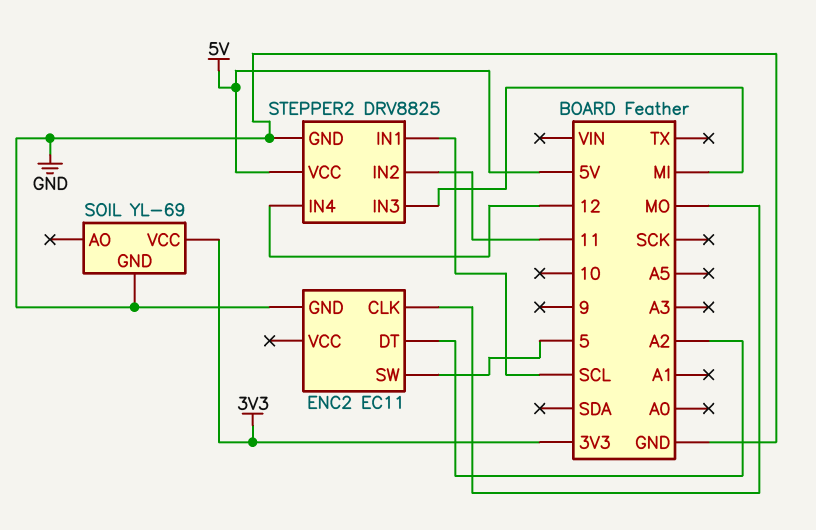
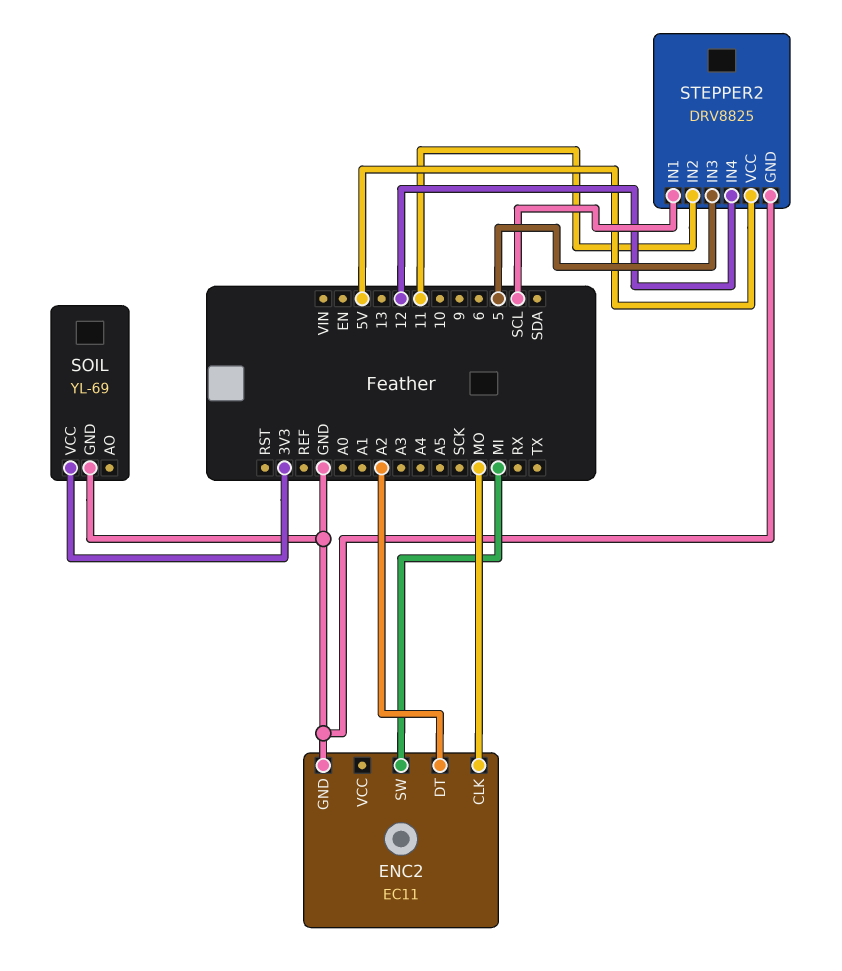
ENC2 pin SW: 5 -> MI
STEPPER2 pin IN3: MI -> 5

